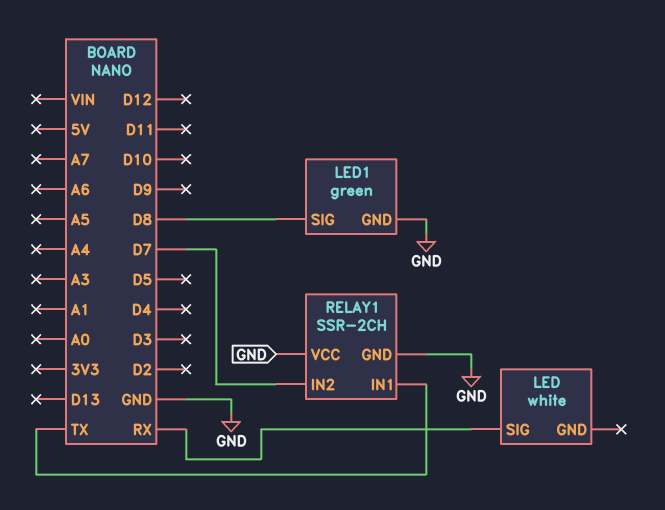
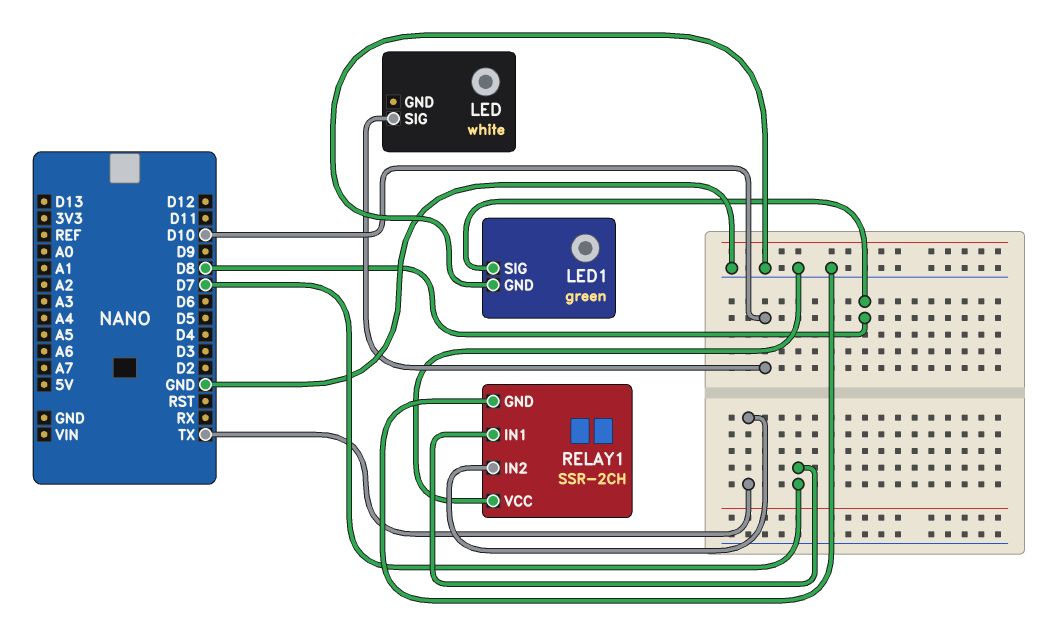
LED pin SIG: RX -> D10
RELAY1 pin IN1: TX -> D7
RELAY1 pin IN2: D7 -> TX

